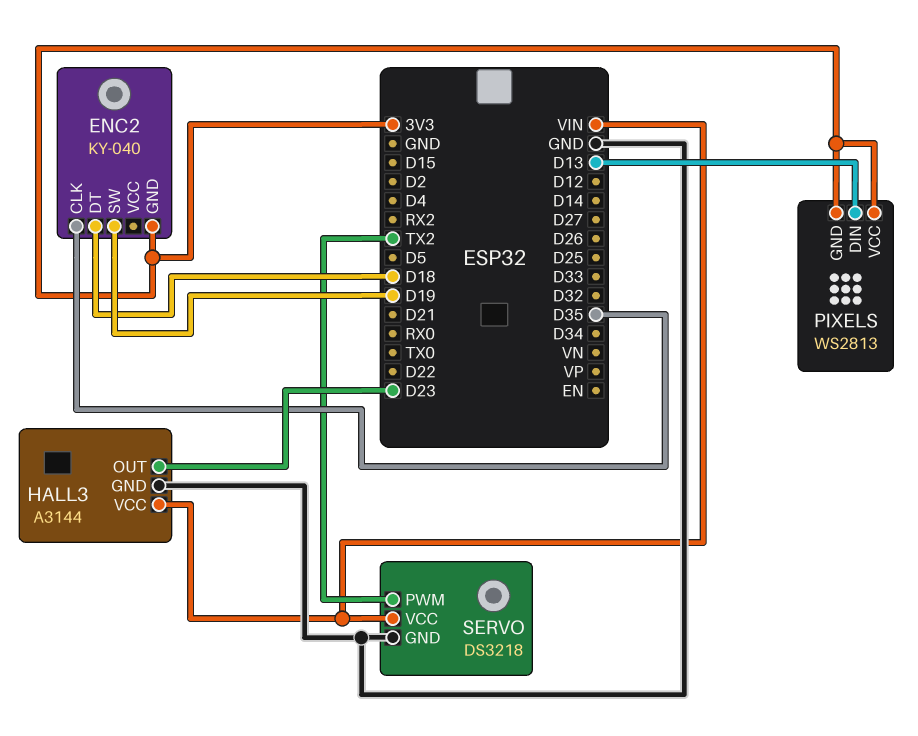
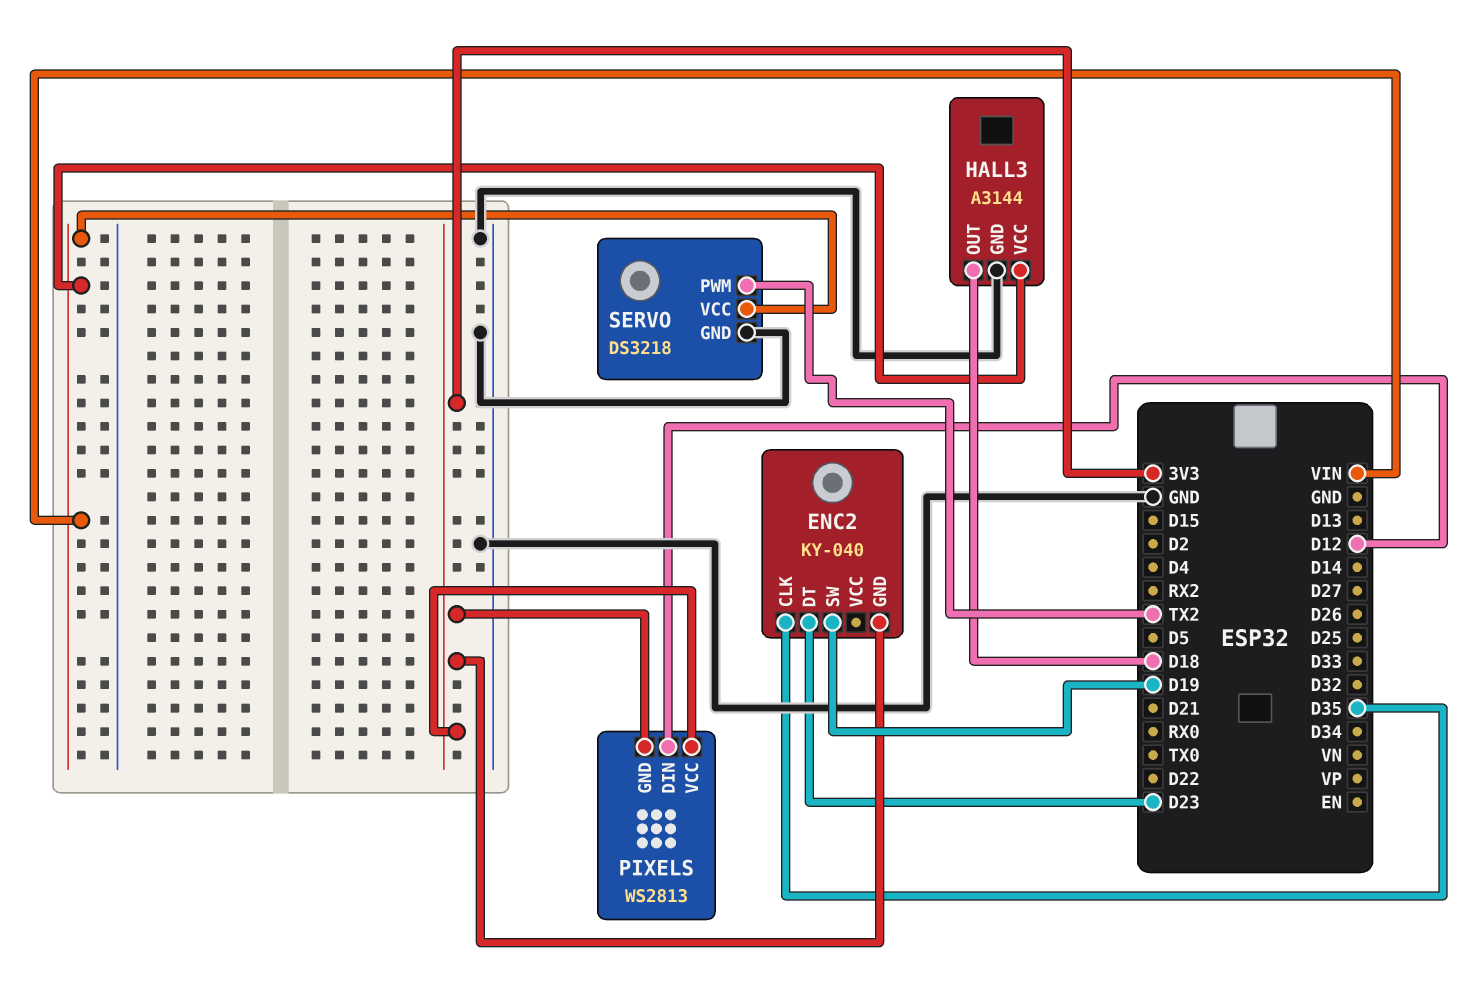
ENC2 pin DT: D18 -> D23
HALL3 pin OUT: D23 -> D18
PIXELS pin DIN: D13 -> D12

